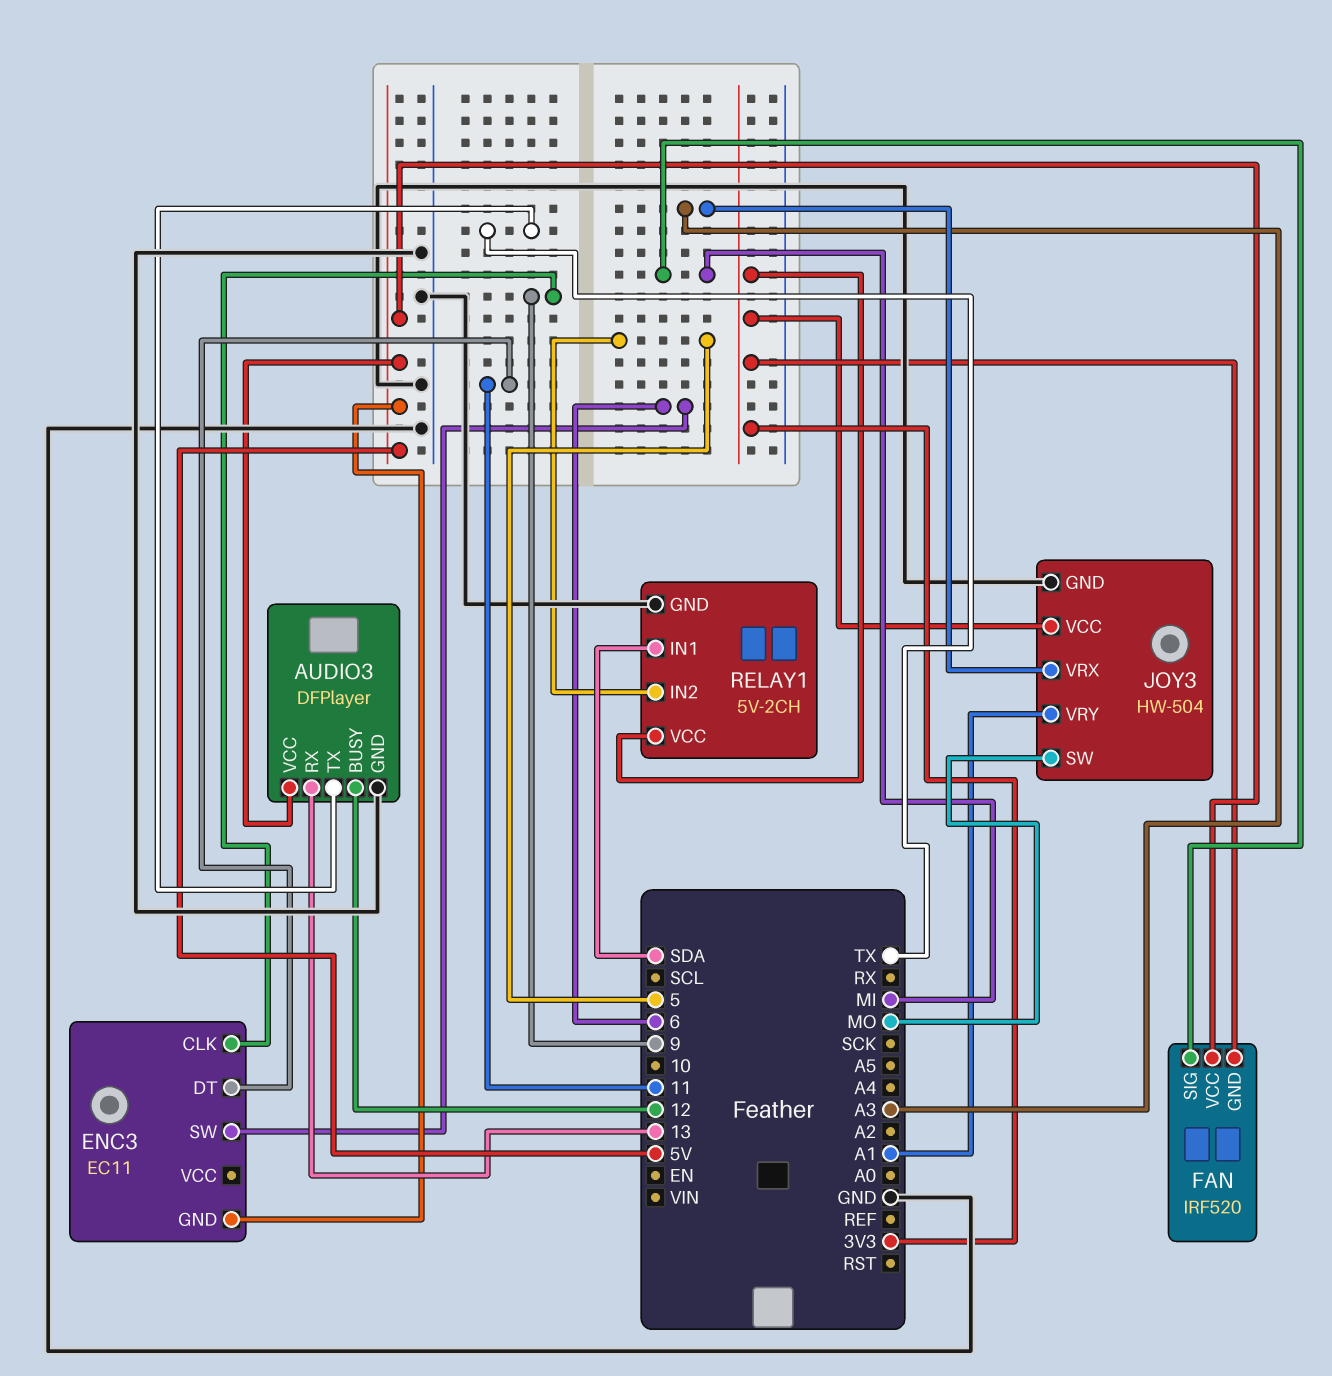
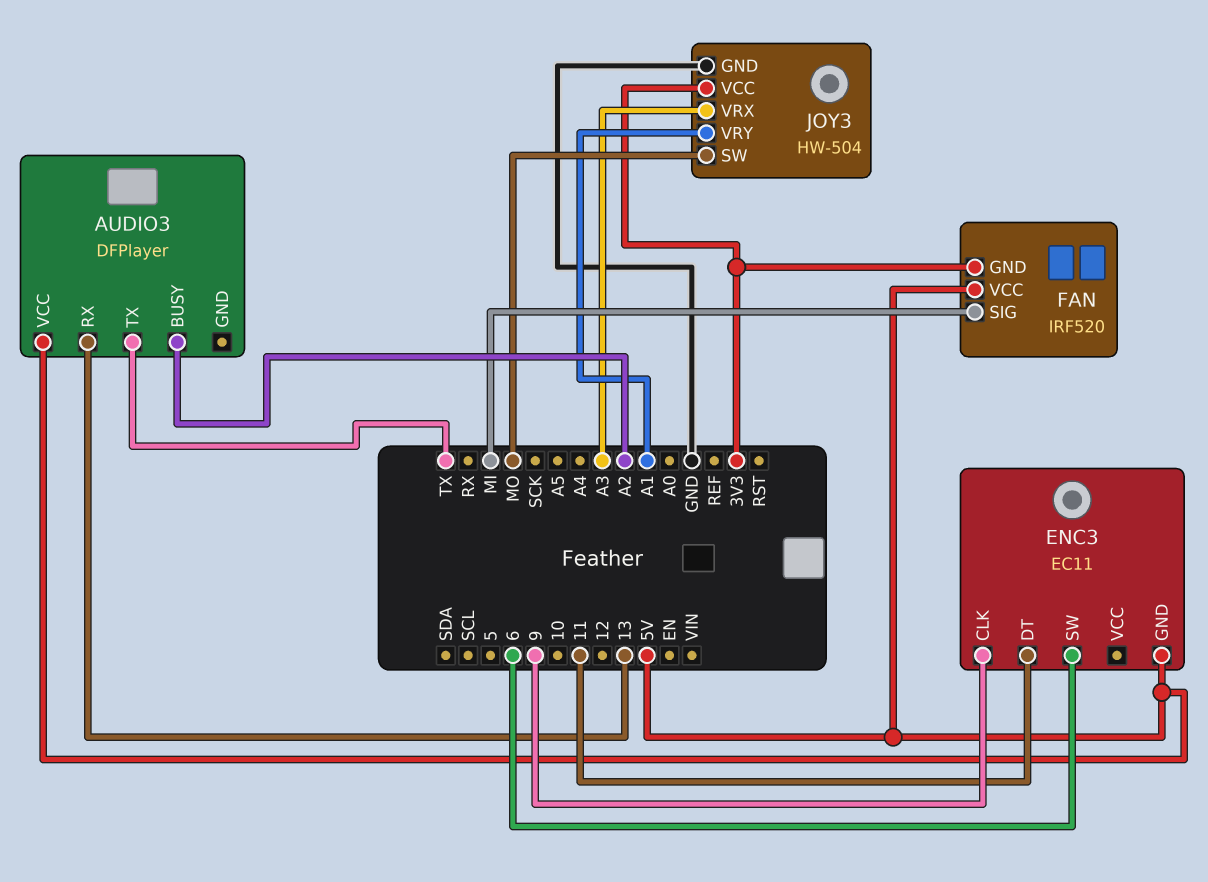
AUDIO3 pin BUSY: 12 -> A2
AUDIO3 pin GND: GND -> none
RELAY1: 5V-2CH -> none
RELAY1 pin GND: GND -> none
RELAY1 pin IN1: SDA -> none
RELAY1 pin IN2: 5 -> none
RELAY1 pin VCC: 3V3 -> none

